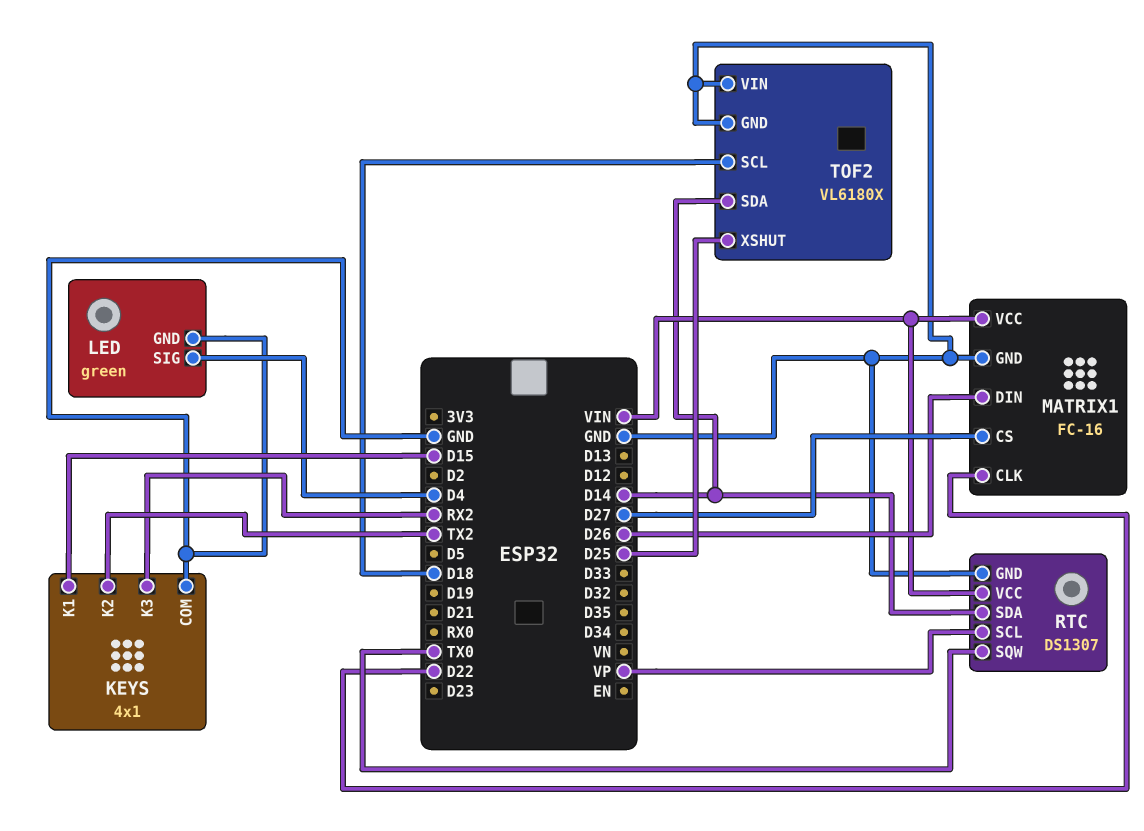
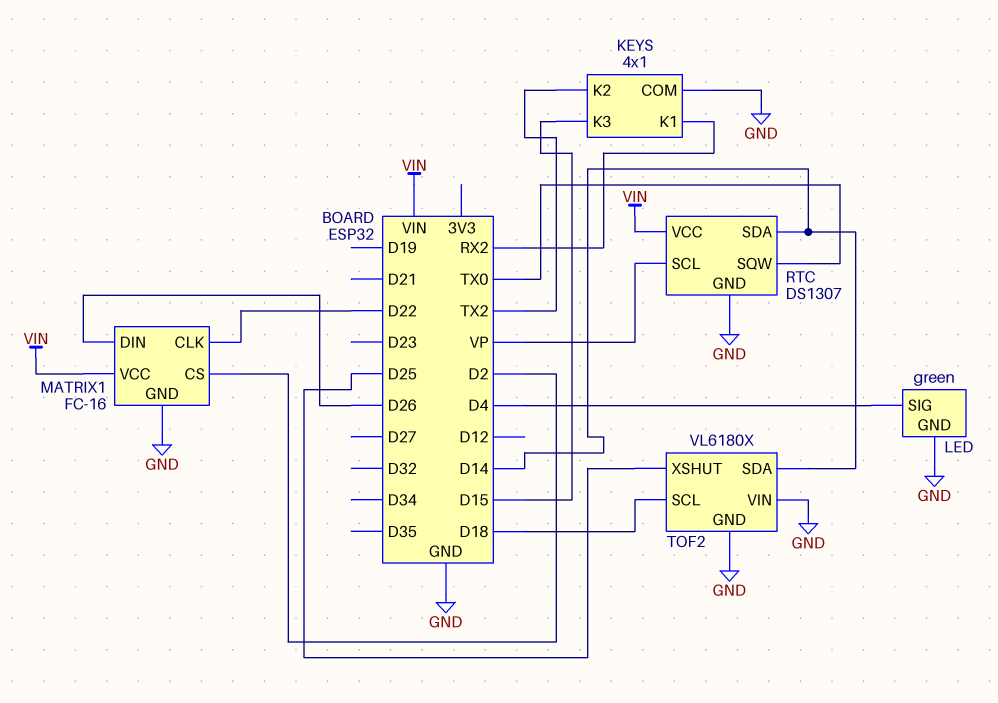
KEYS pin K1: D15 -> RX2
KEYS pin K3: RX2 -> D15
MATRIX1 pin CS: D27 -> D2

